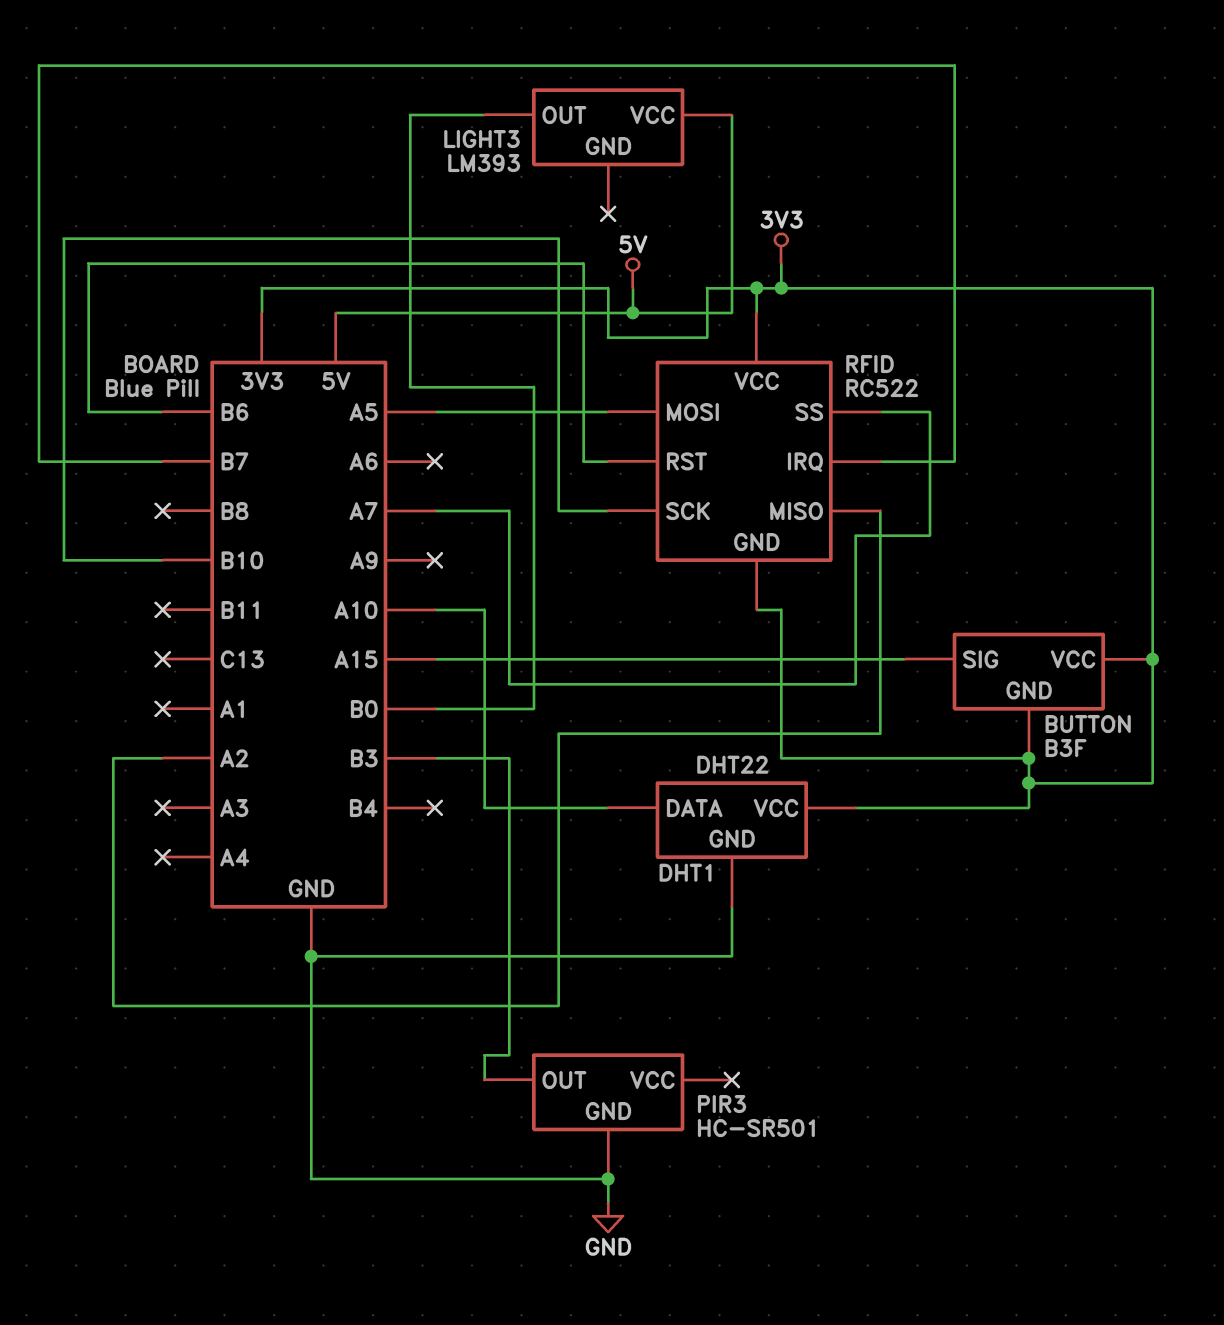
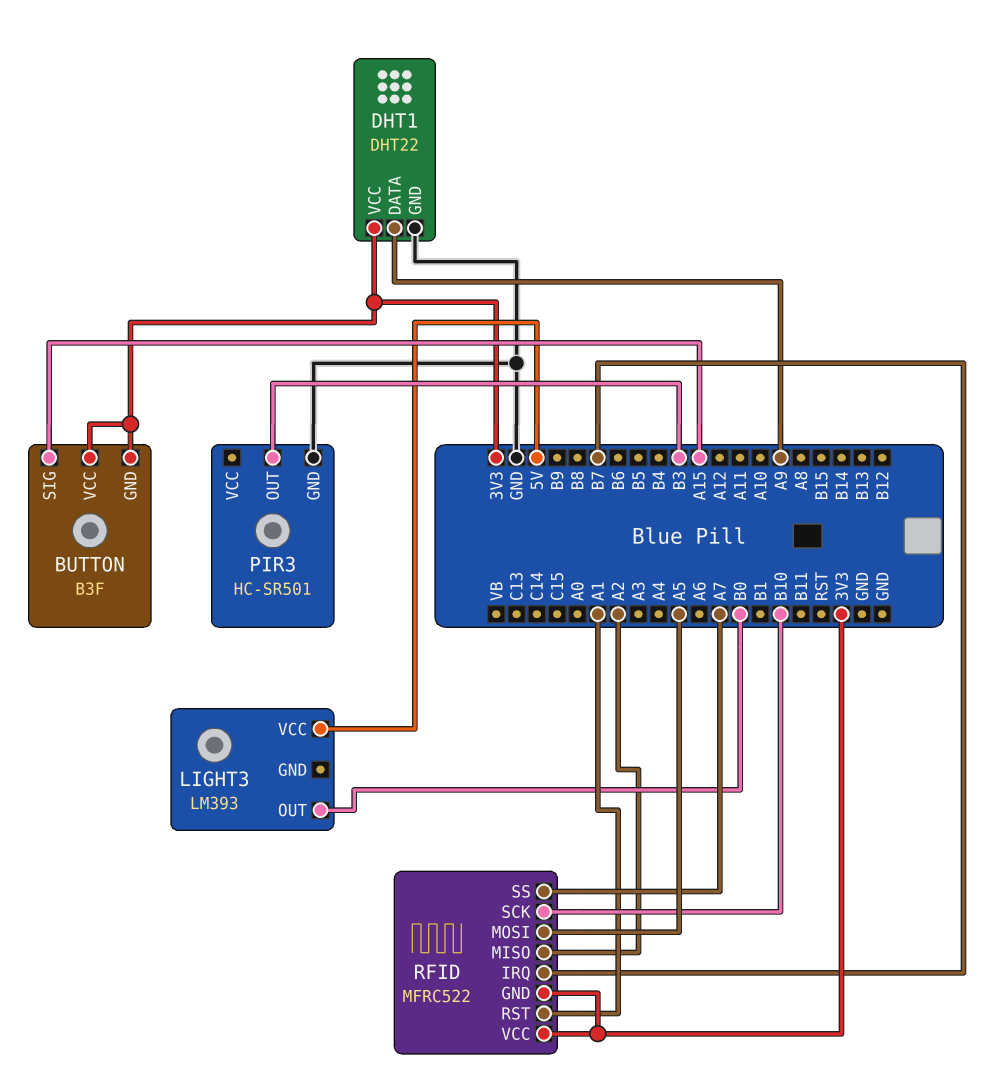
DHT1 pin DATA: A10 -> A9
RFID: RC522 -> MFRC522
RFID pin RST: B6 -> A1

